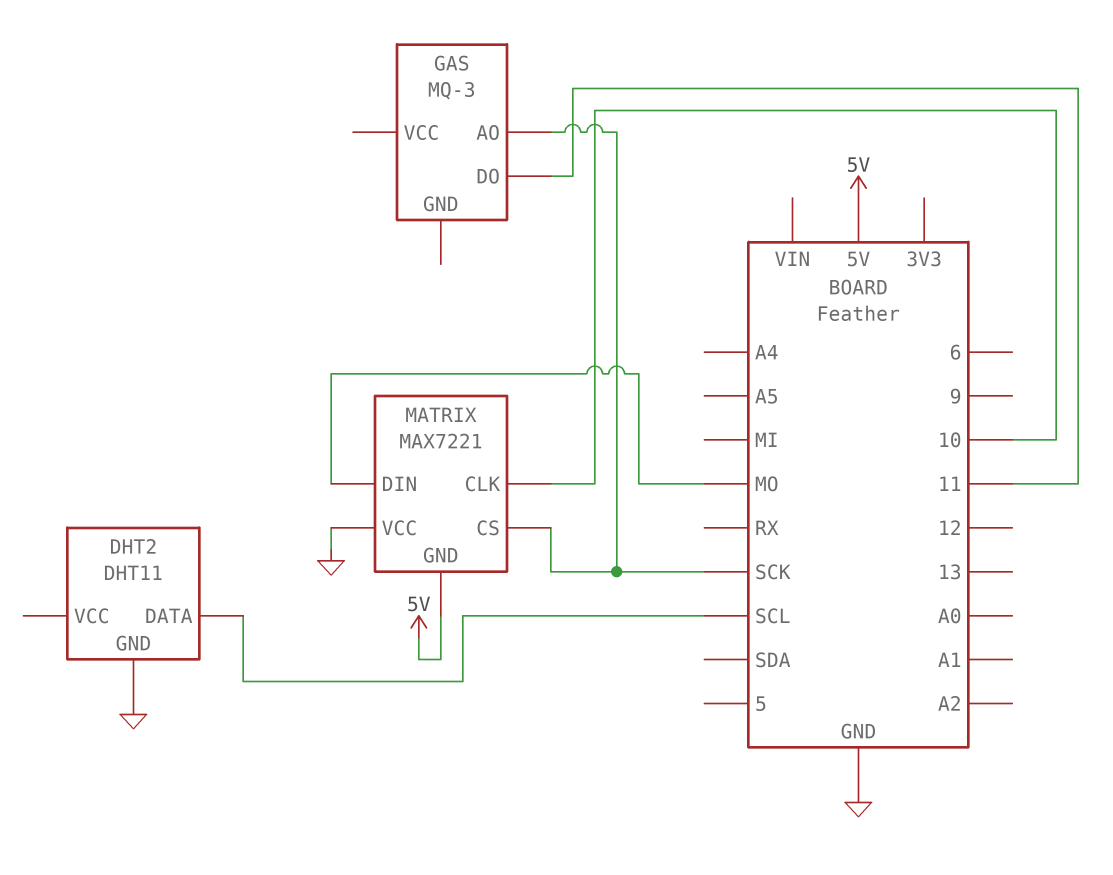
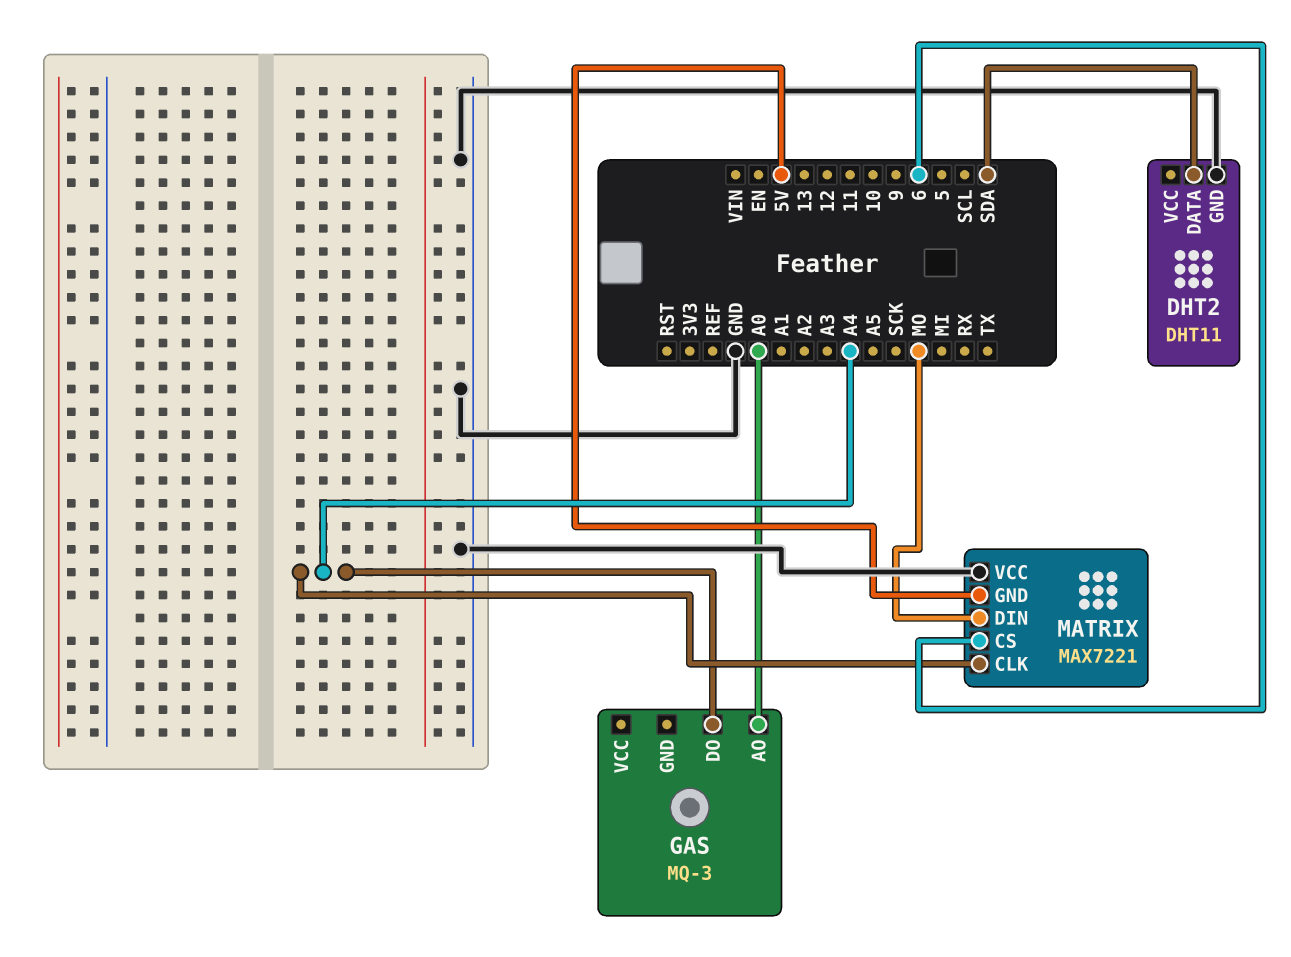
DHT2 pin DATA: SCL -> SDA
GAS pin AO: SCK -> A0
GAS pin DO: 11 -> A4
MATRIX pin CLK: 10 -> A4
MATRIX pin CS: SCK -> 6

